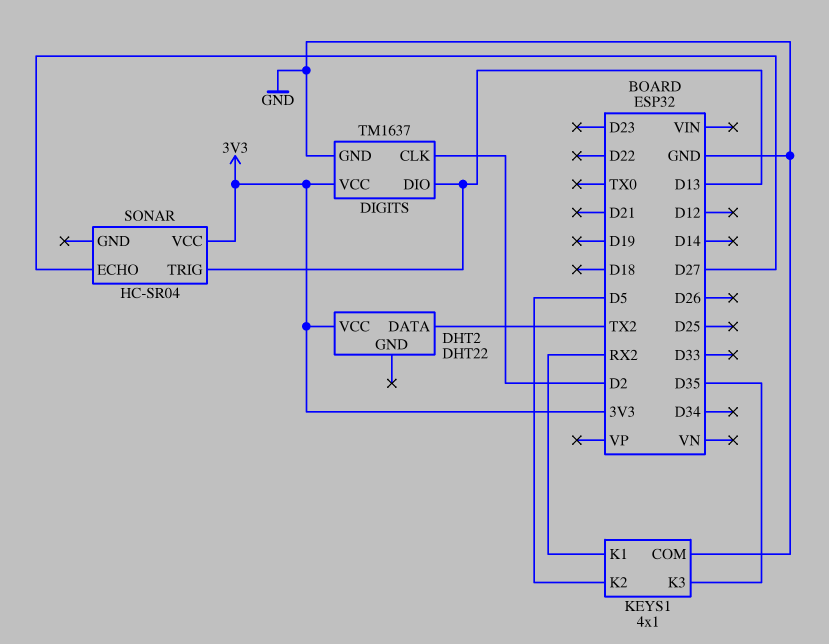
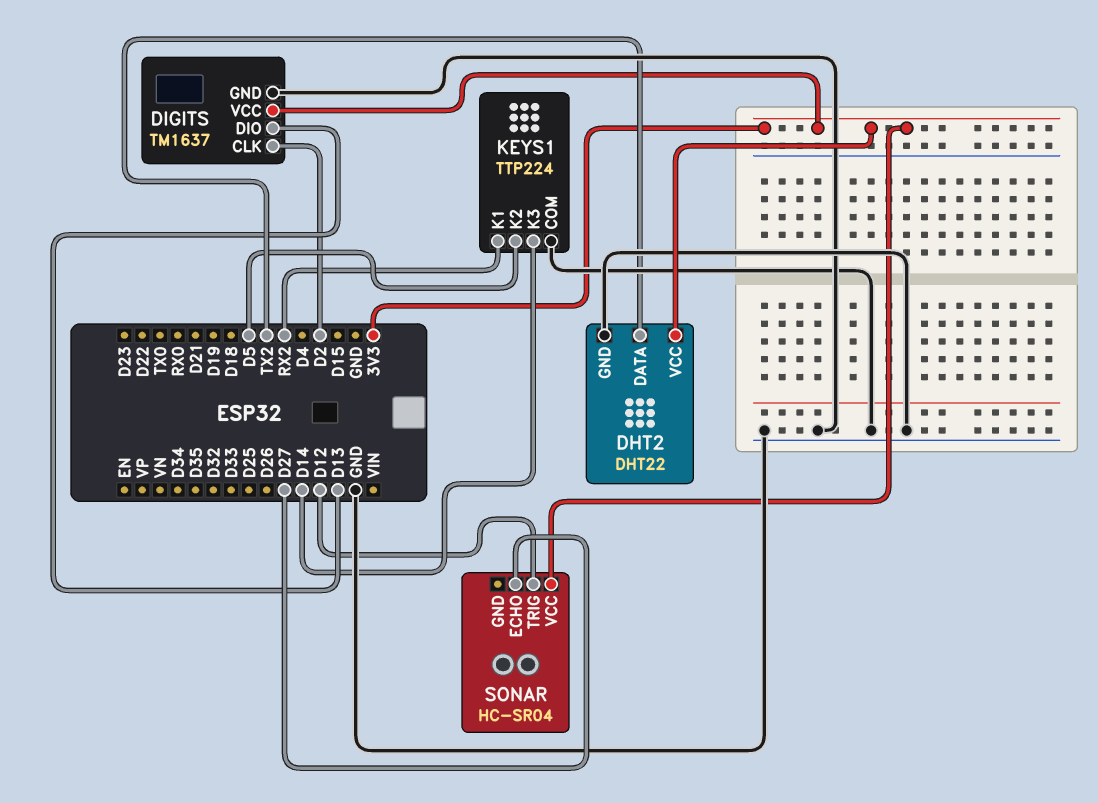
DHT2 pin GND: none -> GND
KEYS1: 4x1 -> TTP224
KEYS1 pin K3: D35 -> D14
SONAR pin TRIG: D13 -> D12

